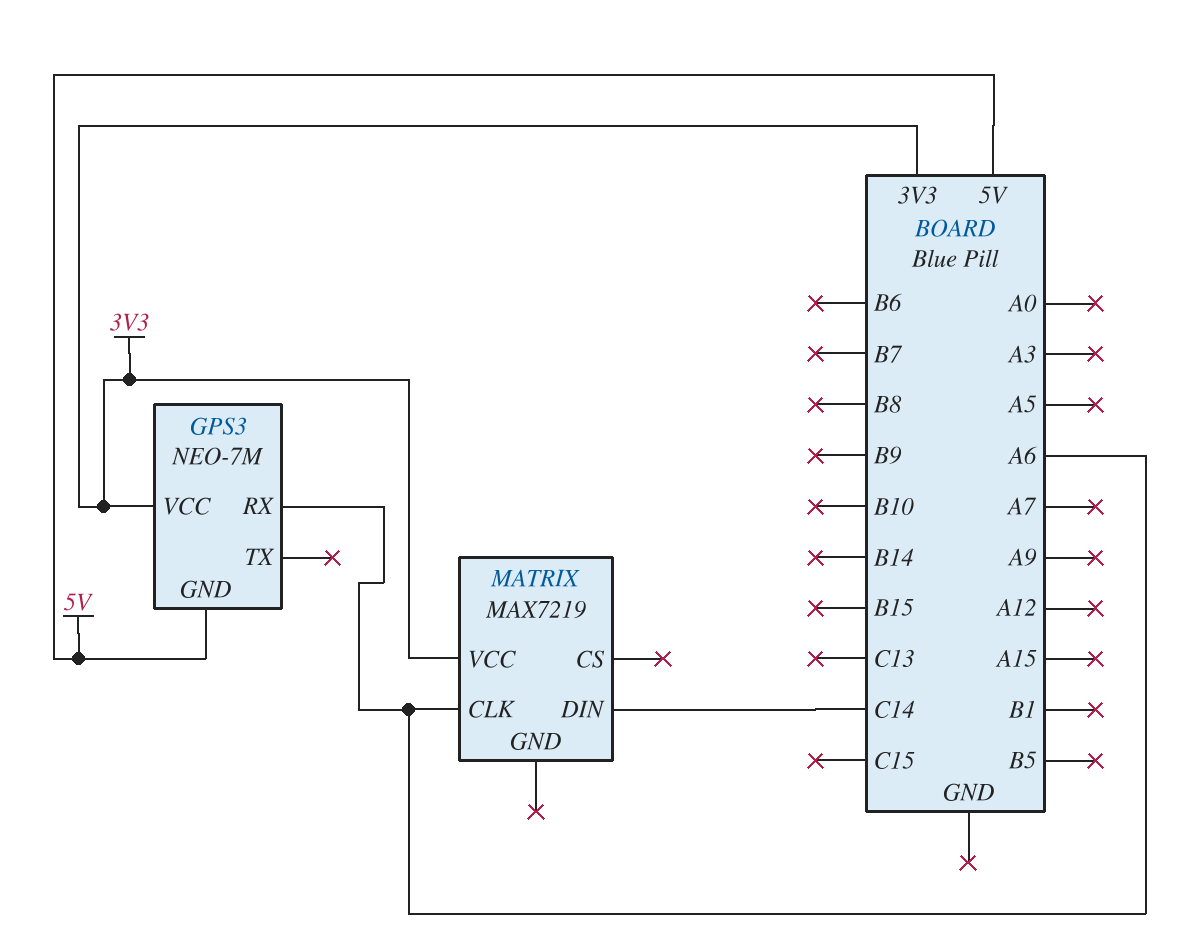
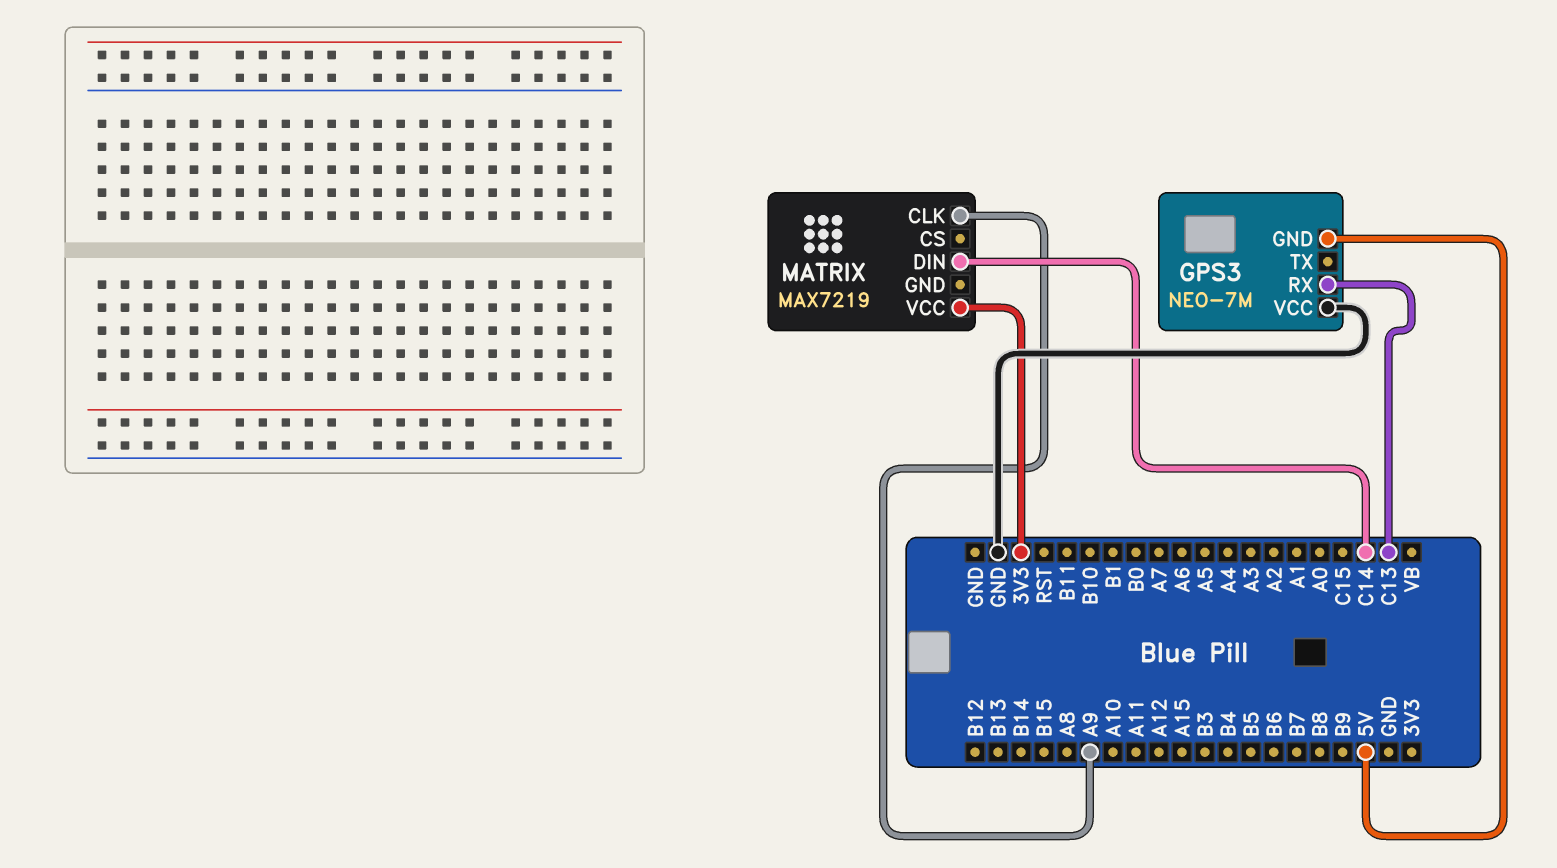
GPS3 pin RX: A6 -> C13
GPS3 pin VCC: 3V3 -> GND
MATRIX pin CLK: A6 -> A9

